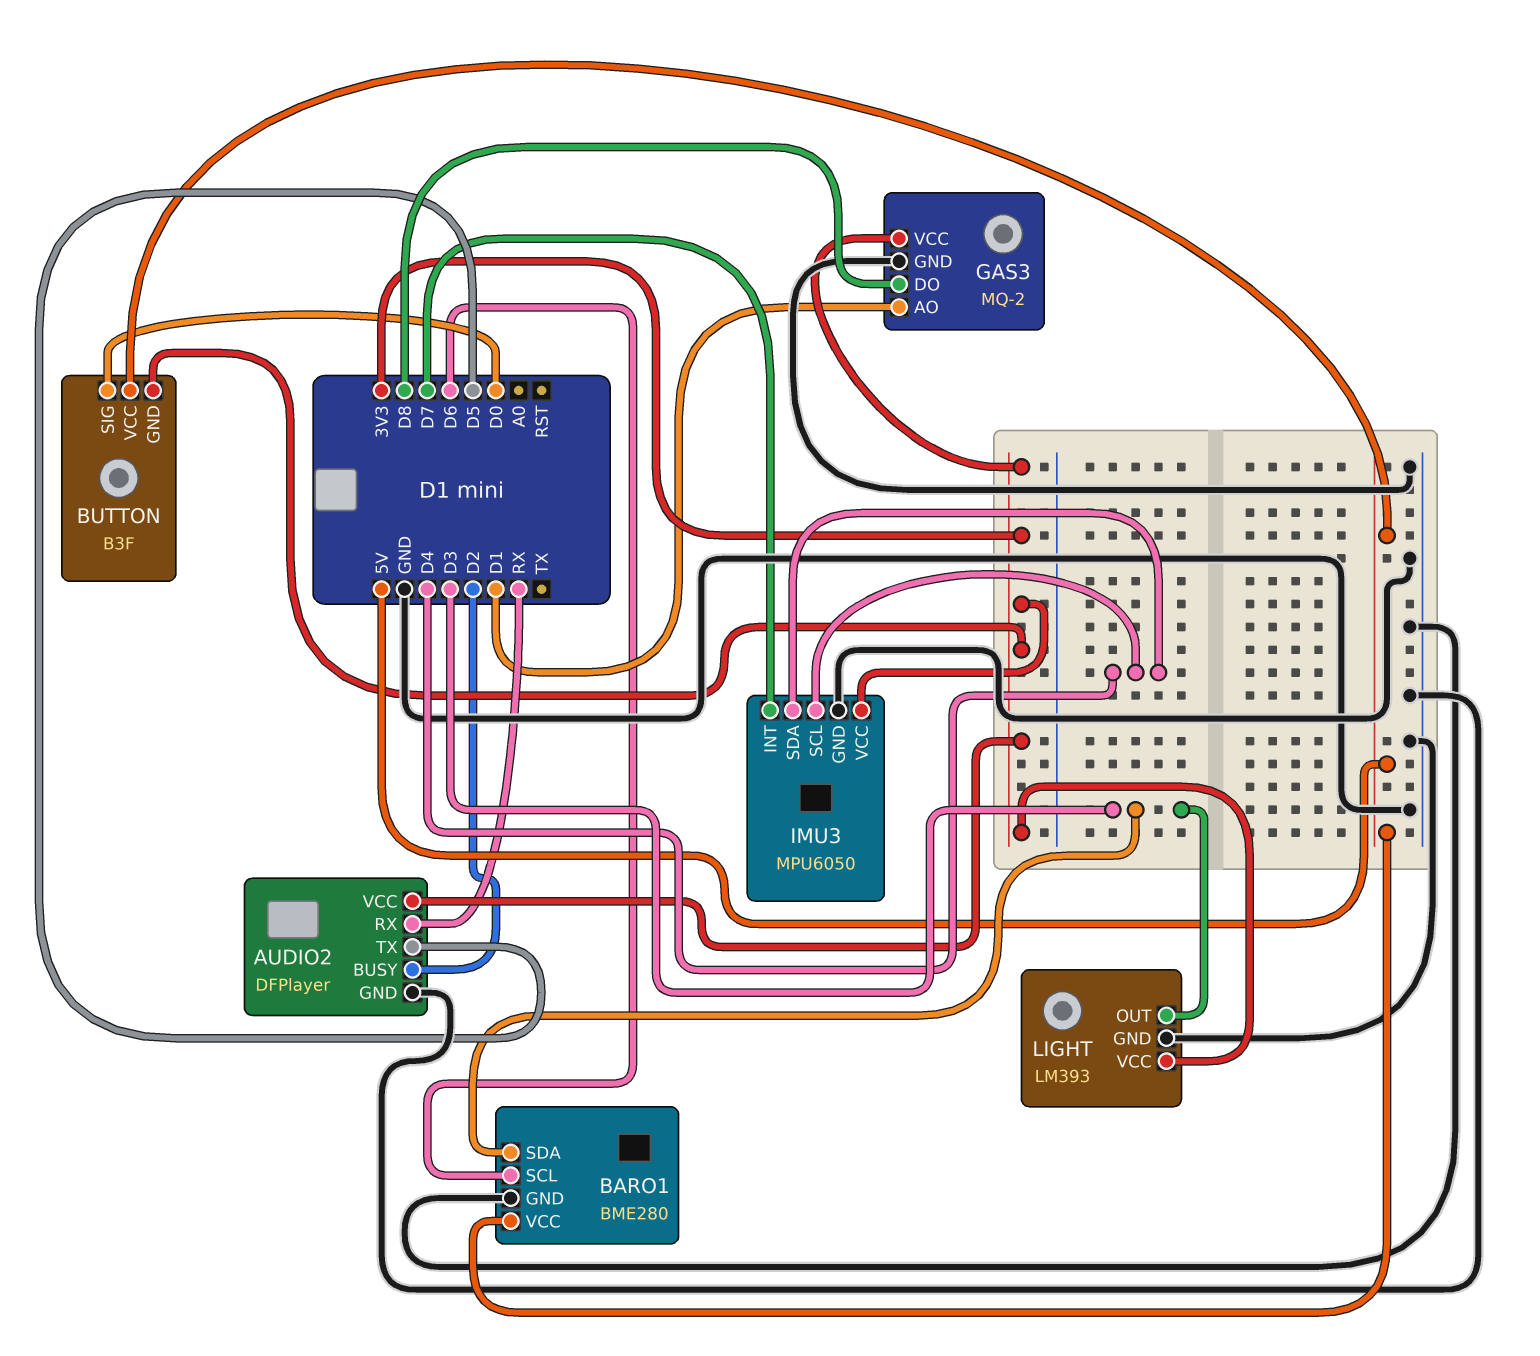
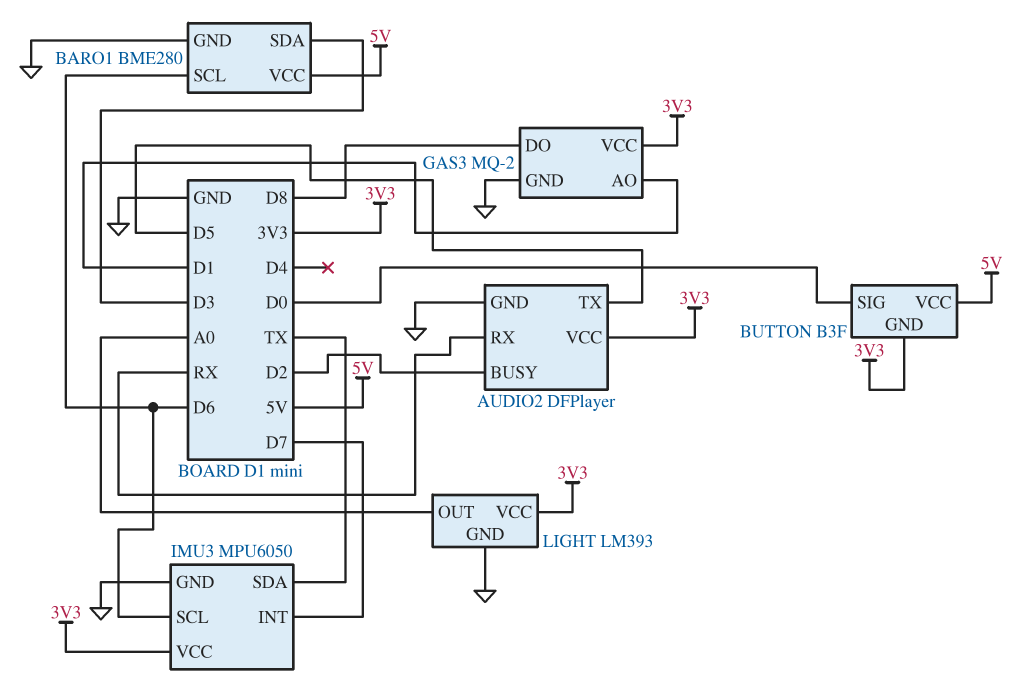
IMU3 pin SCL: D4 -> D6
IMU3 pin SDA: D4 -> TX
LIGHT pin OUT: D3 -> A0

